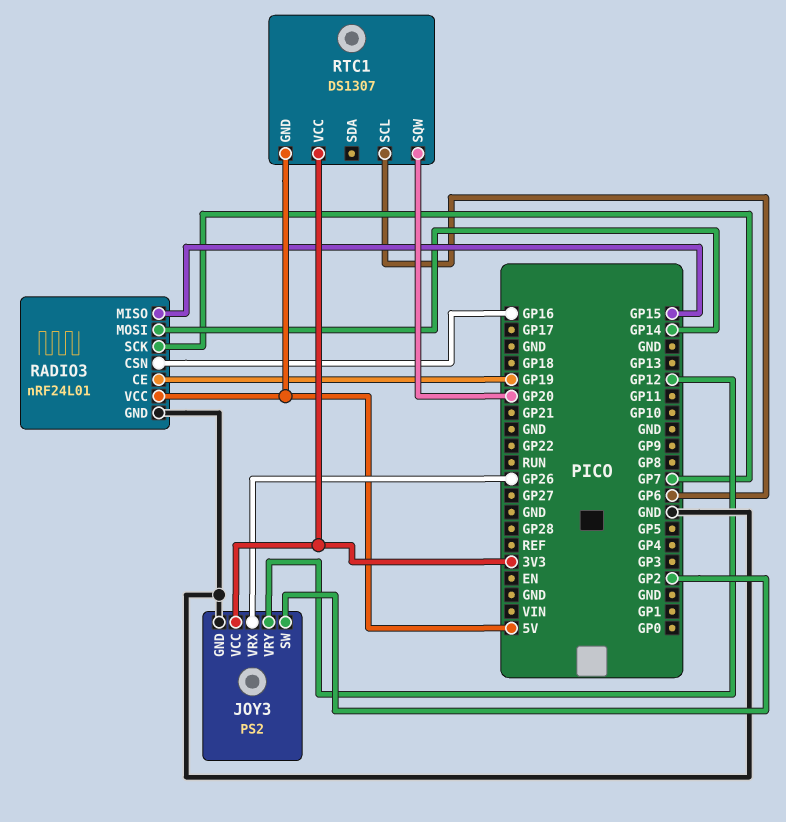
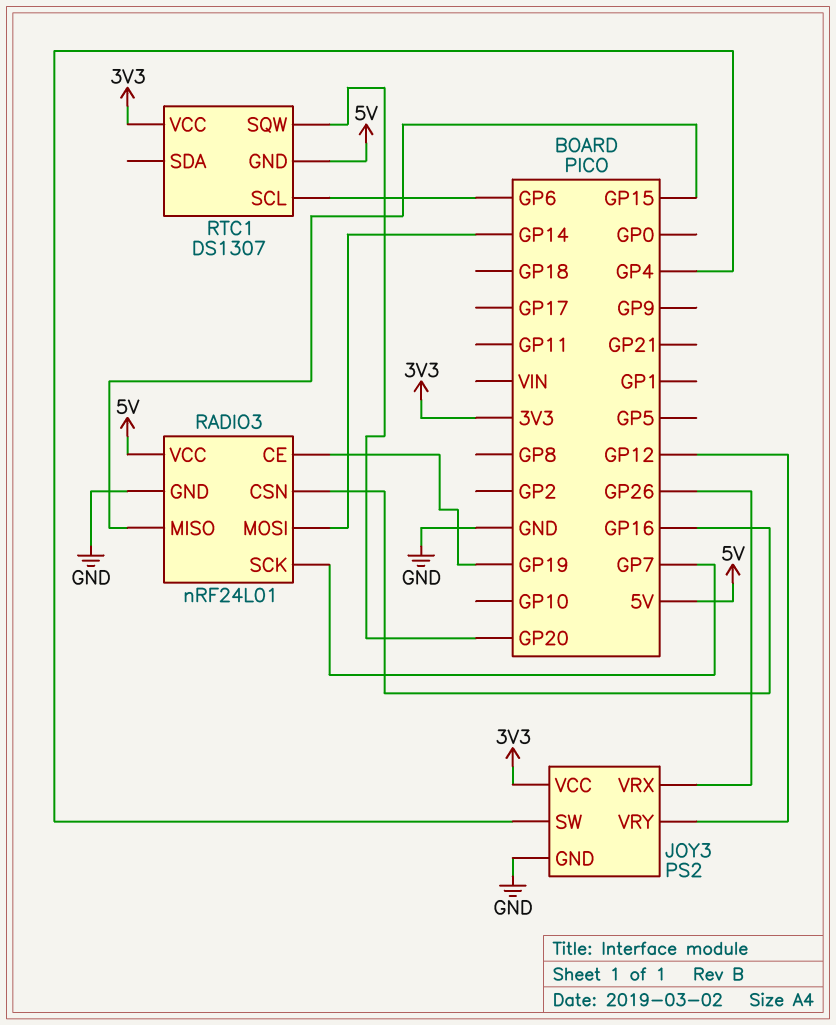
JOY3 pin SW: GP2 -> GP4

